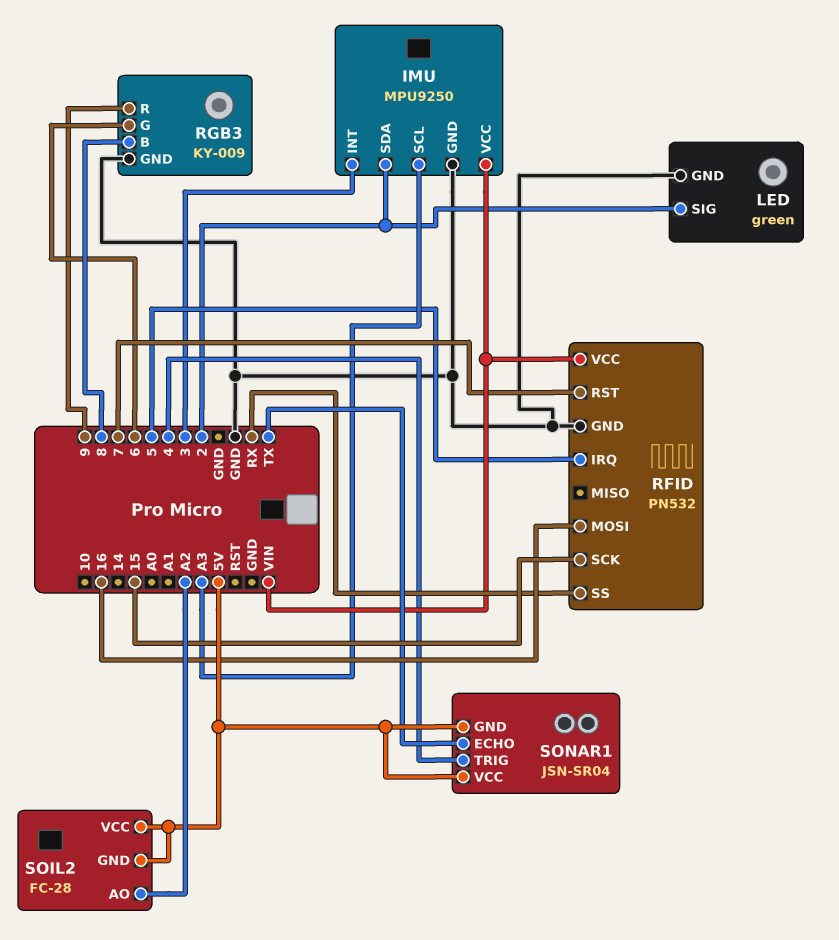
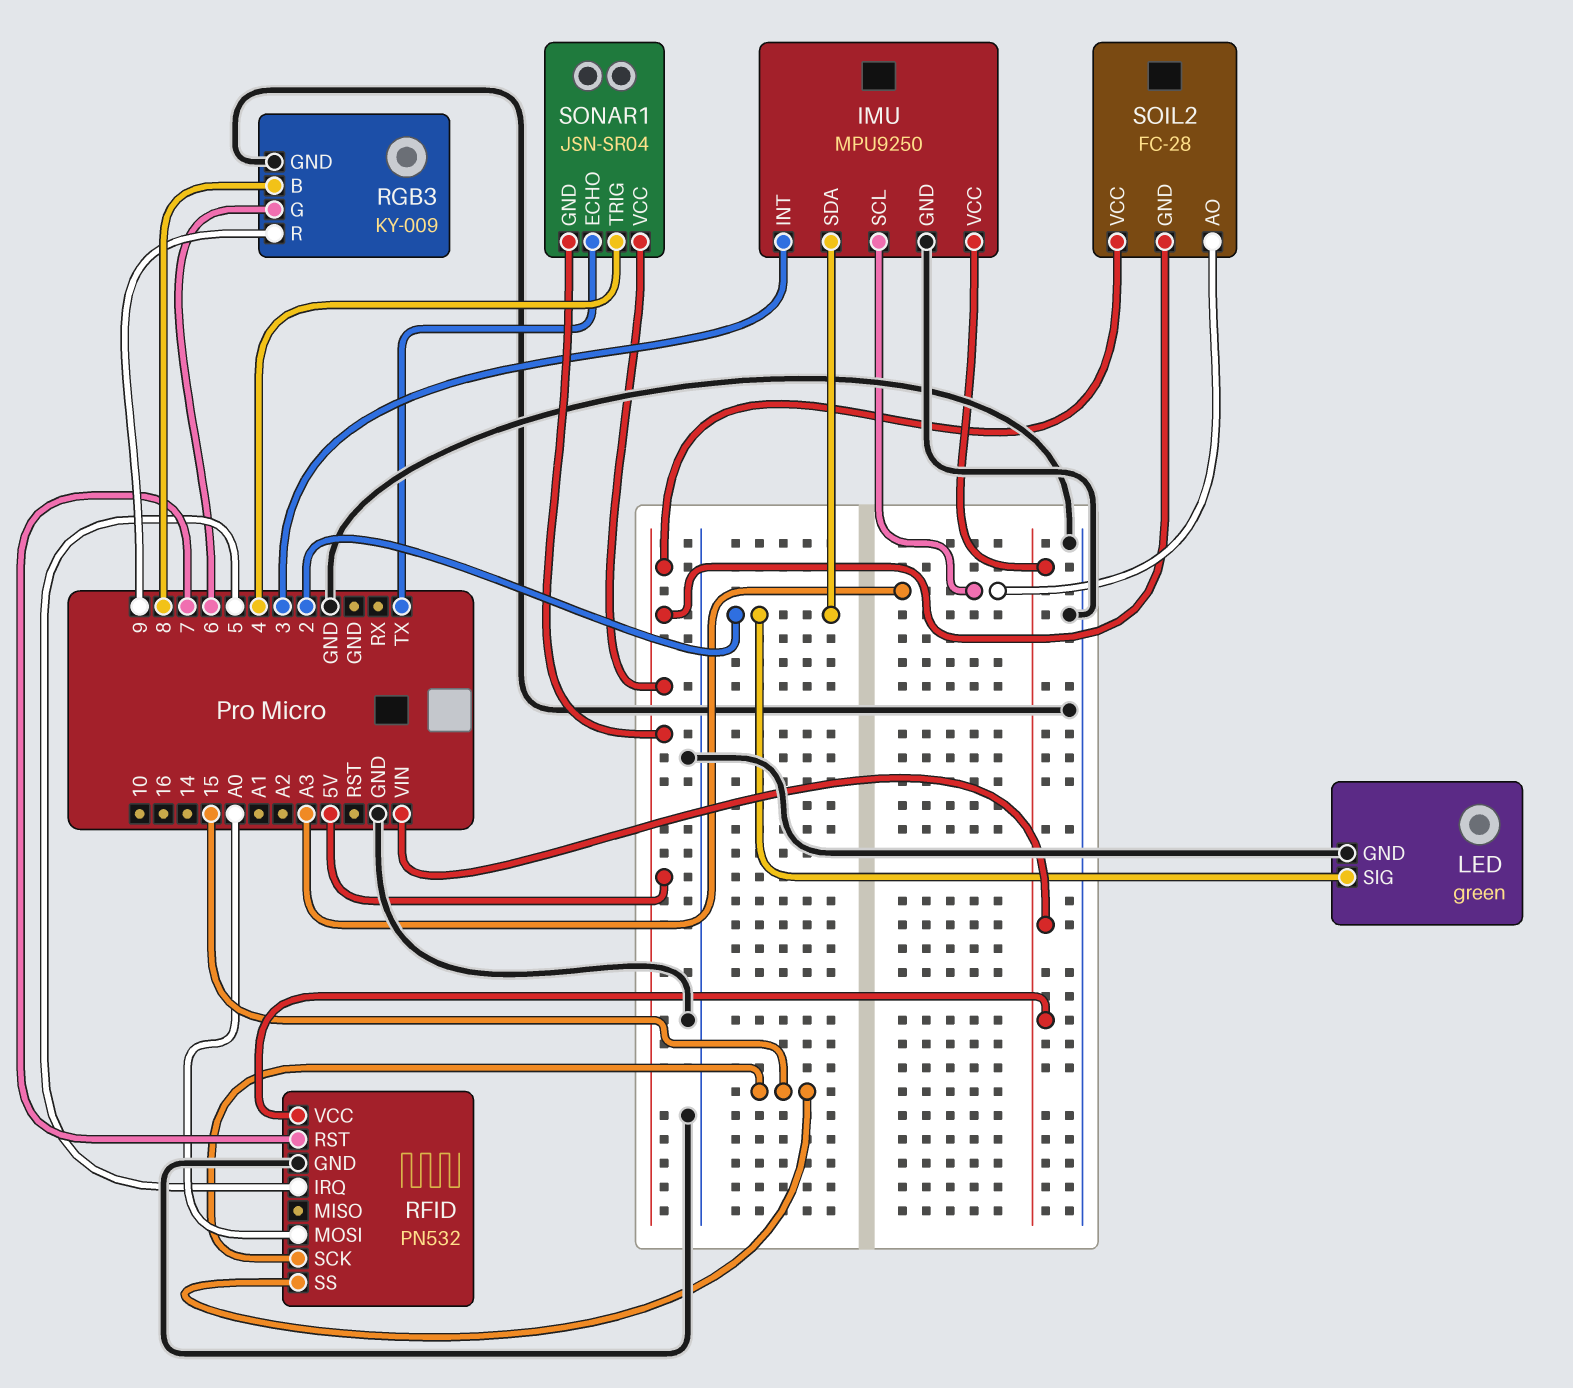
RFID pin MOSI: 16 -> A0
RFID pin SS: RX -> 15
SOIL2 pin AO: A2 -> A3

